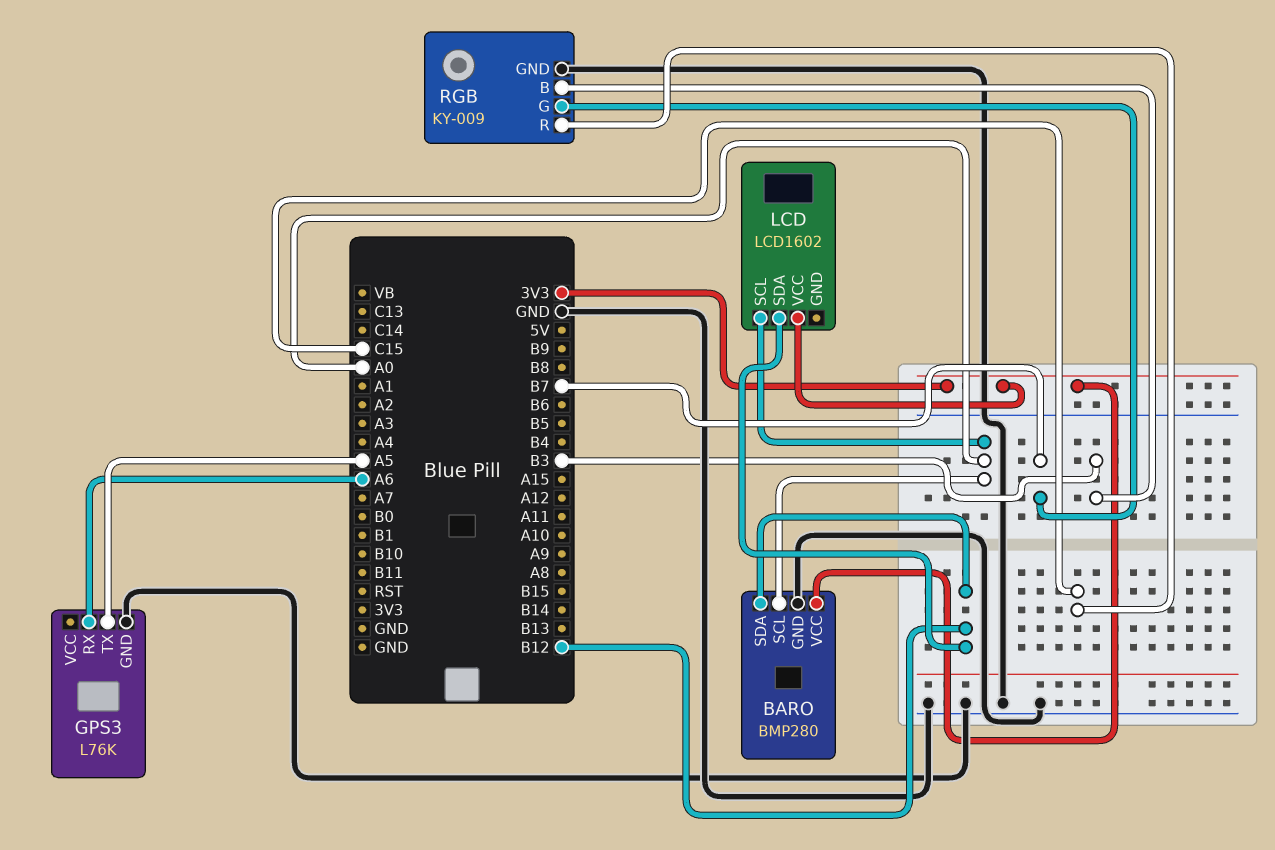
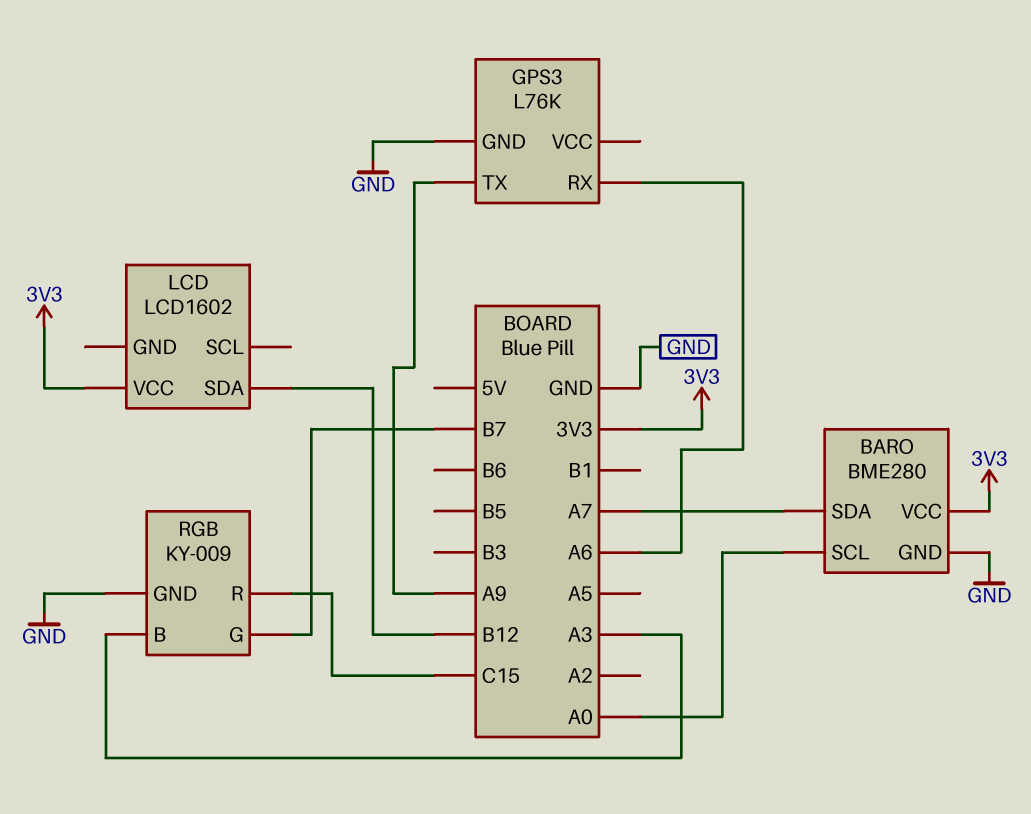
BARO: BMP280 -> BME280
BARO pin SDA: B12 -> A7
GPS3 pin TX: A5 -> A9
LCD pin SCL: A0 -> none
RGB pin B: B3 -> A3

